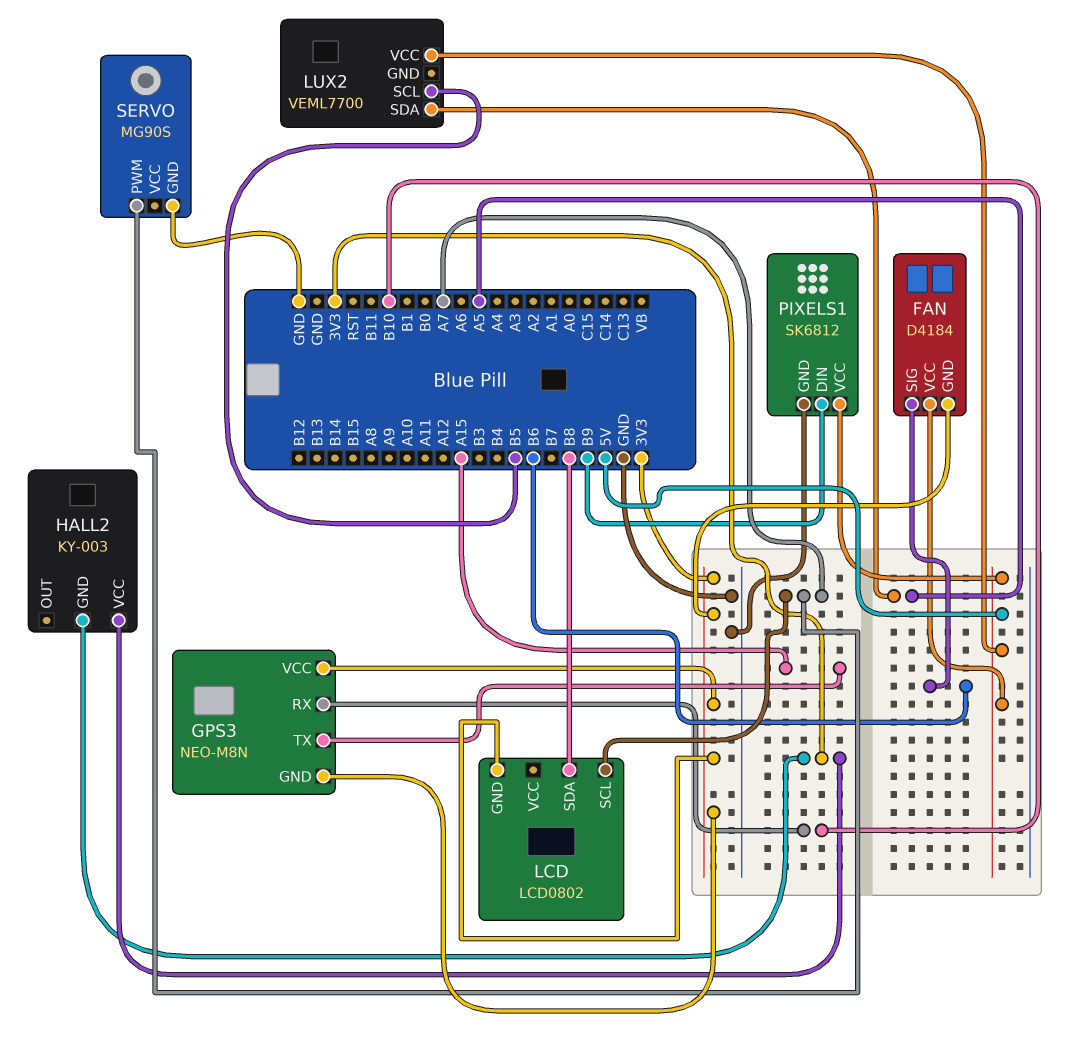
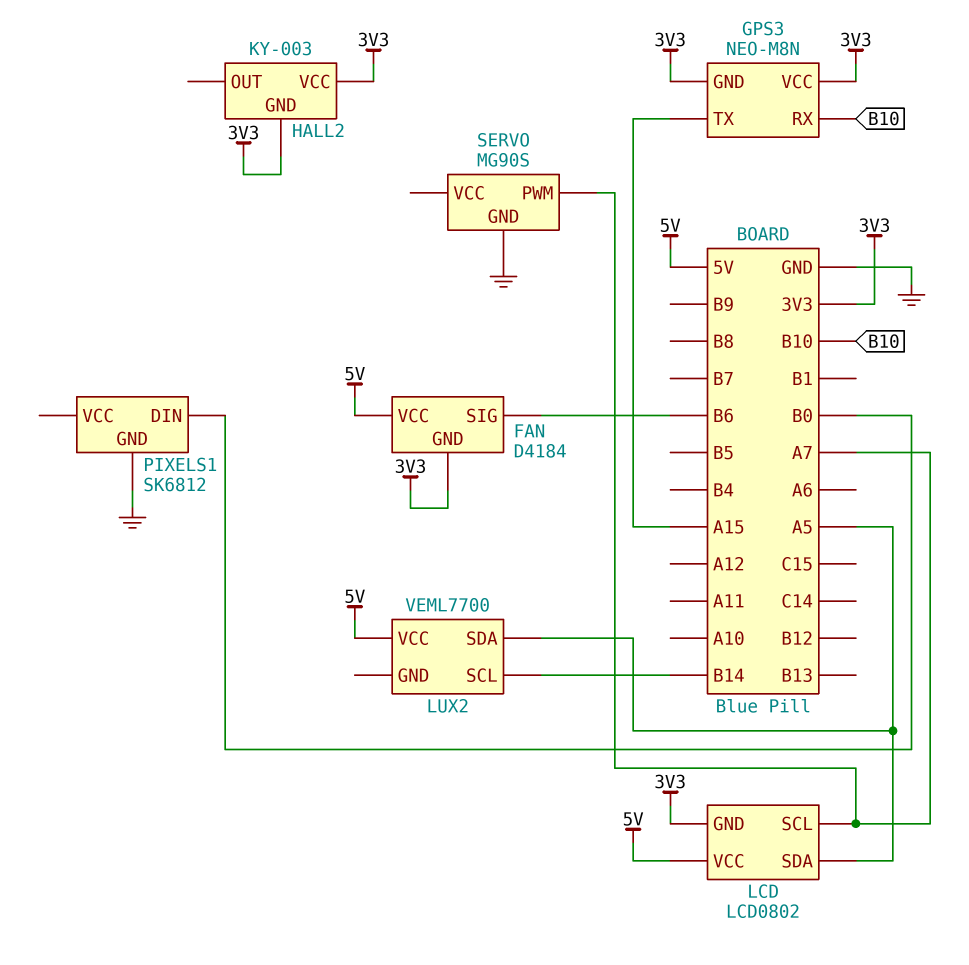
LCD pin SDA: B8 -> A5
LCD pin VCC: none -> 5V
LUX2 pin SCL: B5 -> B14
PIXELS1 pin DIN: B9 -> B0
PIXELS1 pin VCC: 5V -> none

